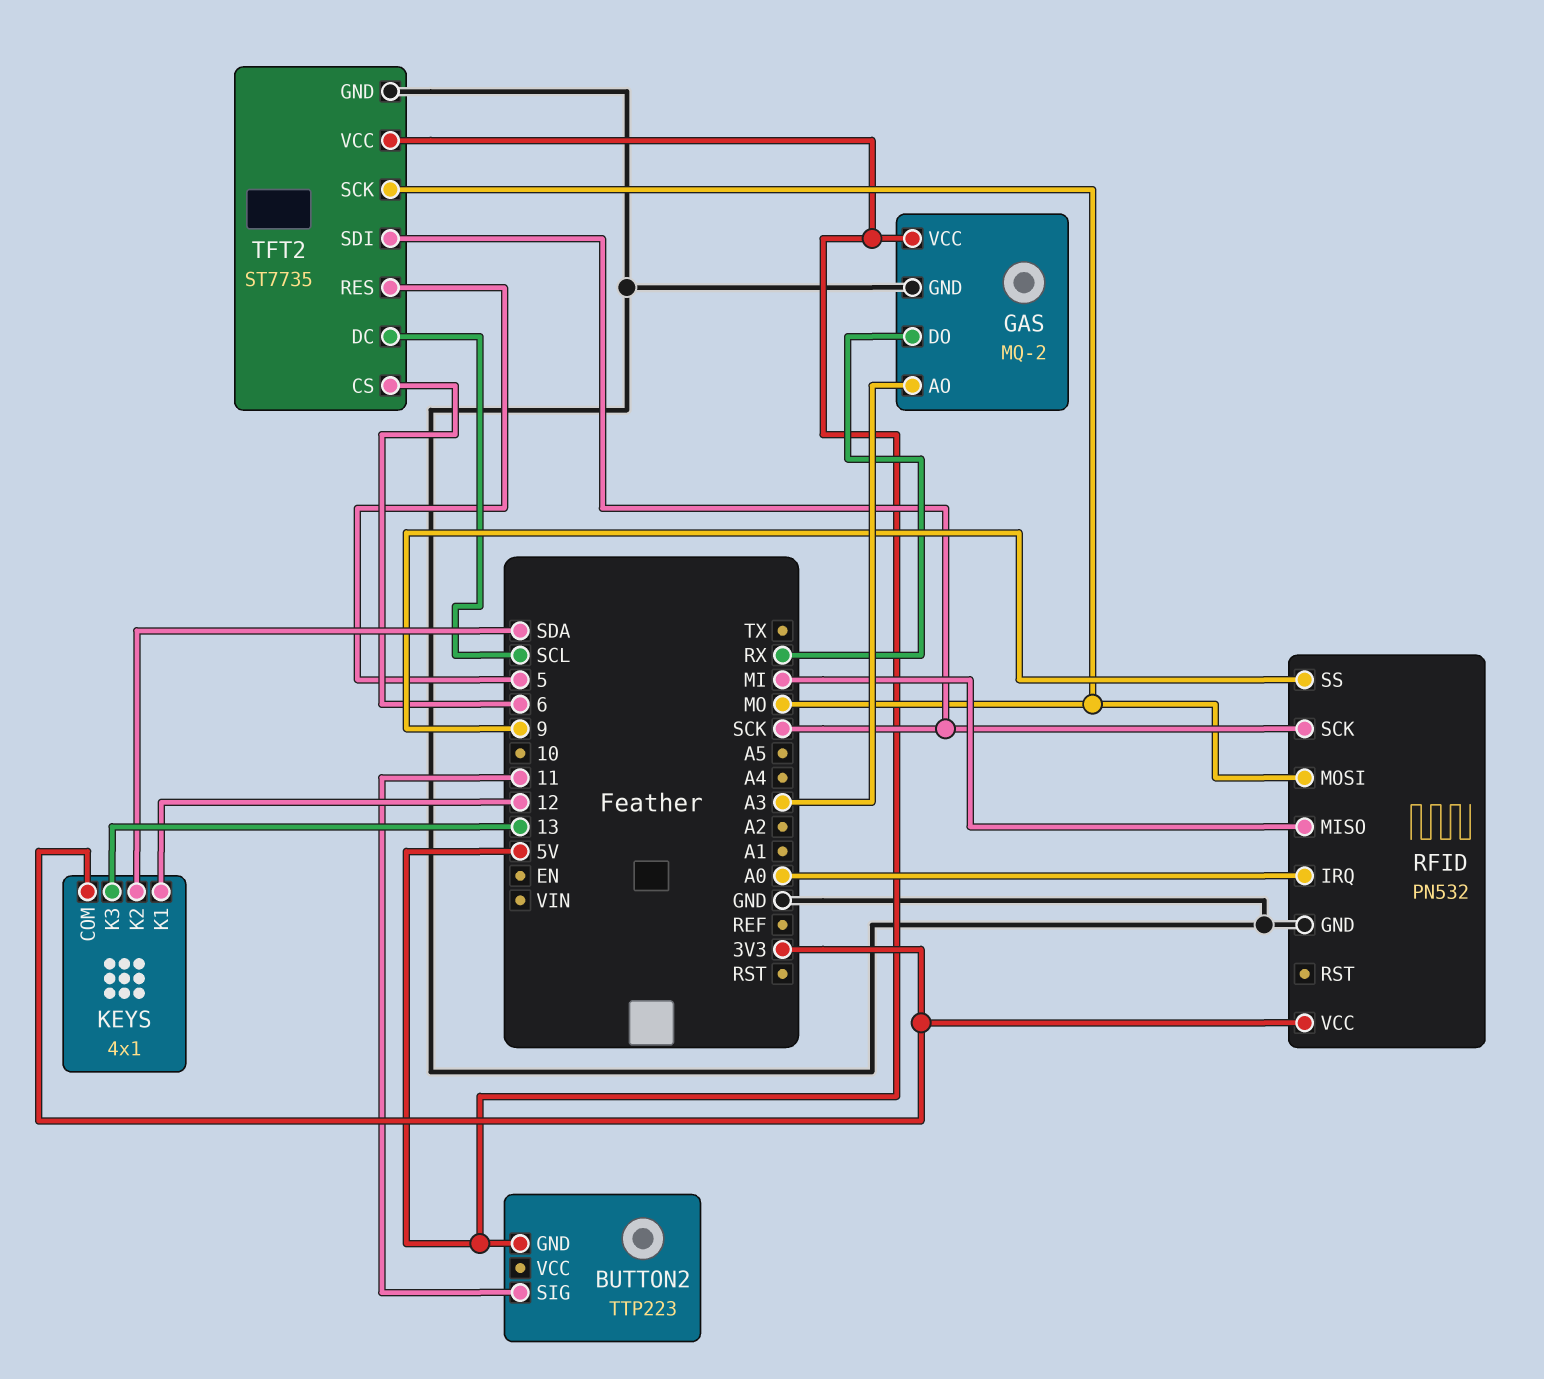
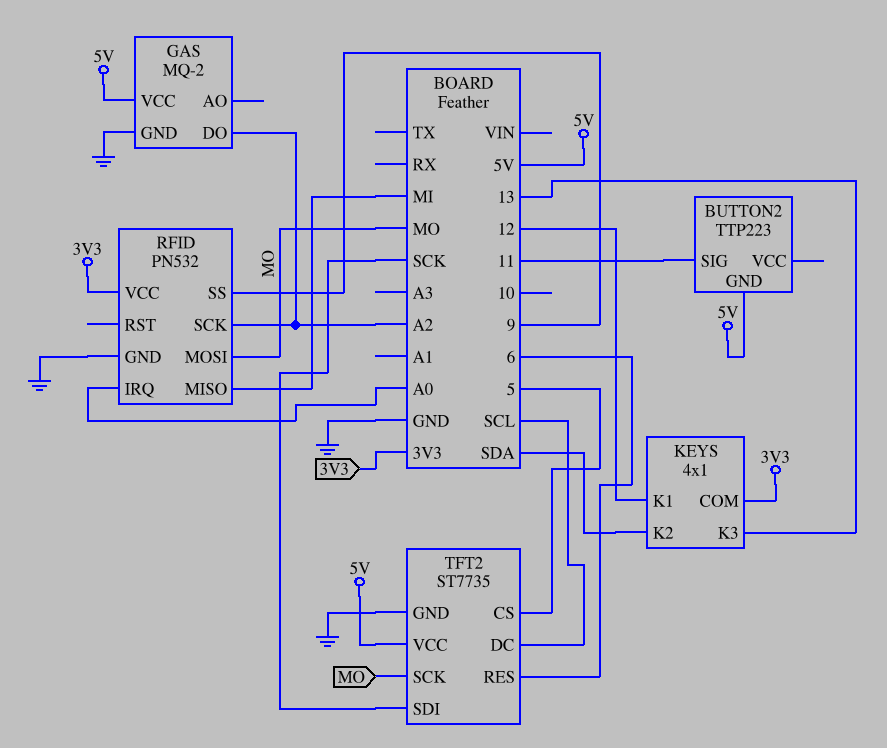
GAS pin AO: A3 -> none
GAS pin DO: RX -> A2
RFID pin SCK: SCK -> A2
TFT2 pin CS: 6 -> 5
TFT2 pin RES: 5 -> 6

